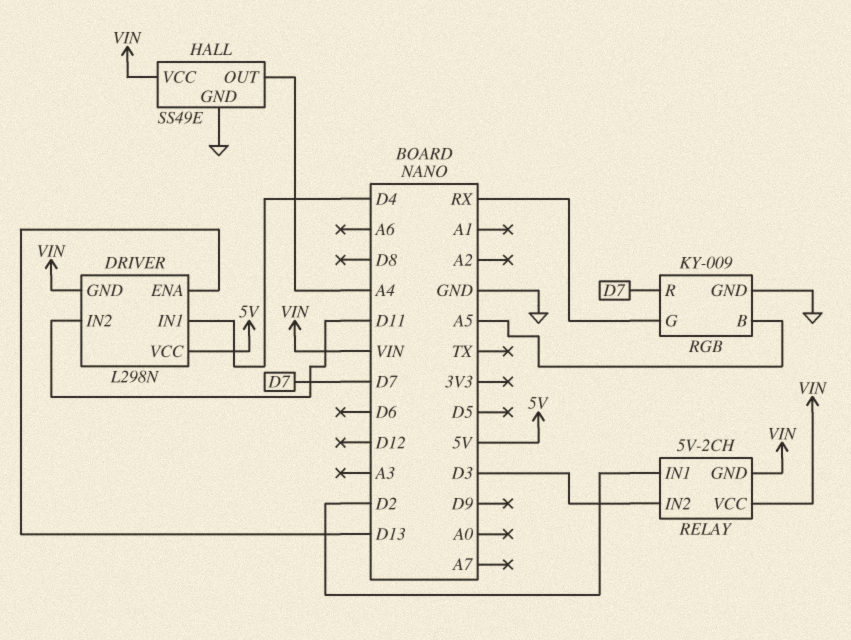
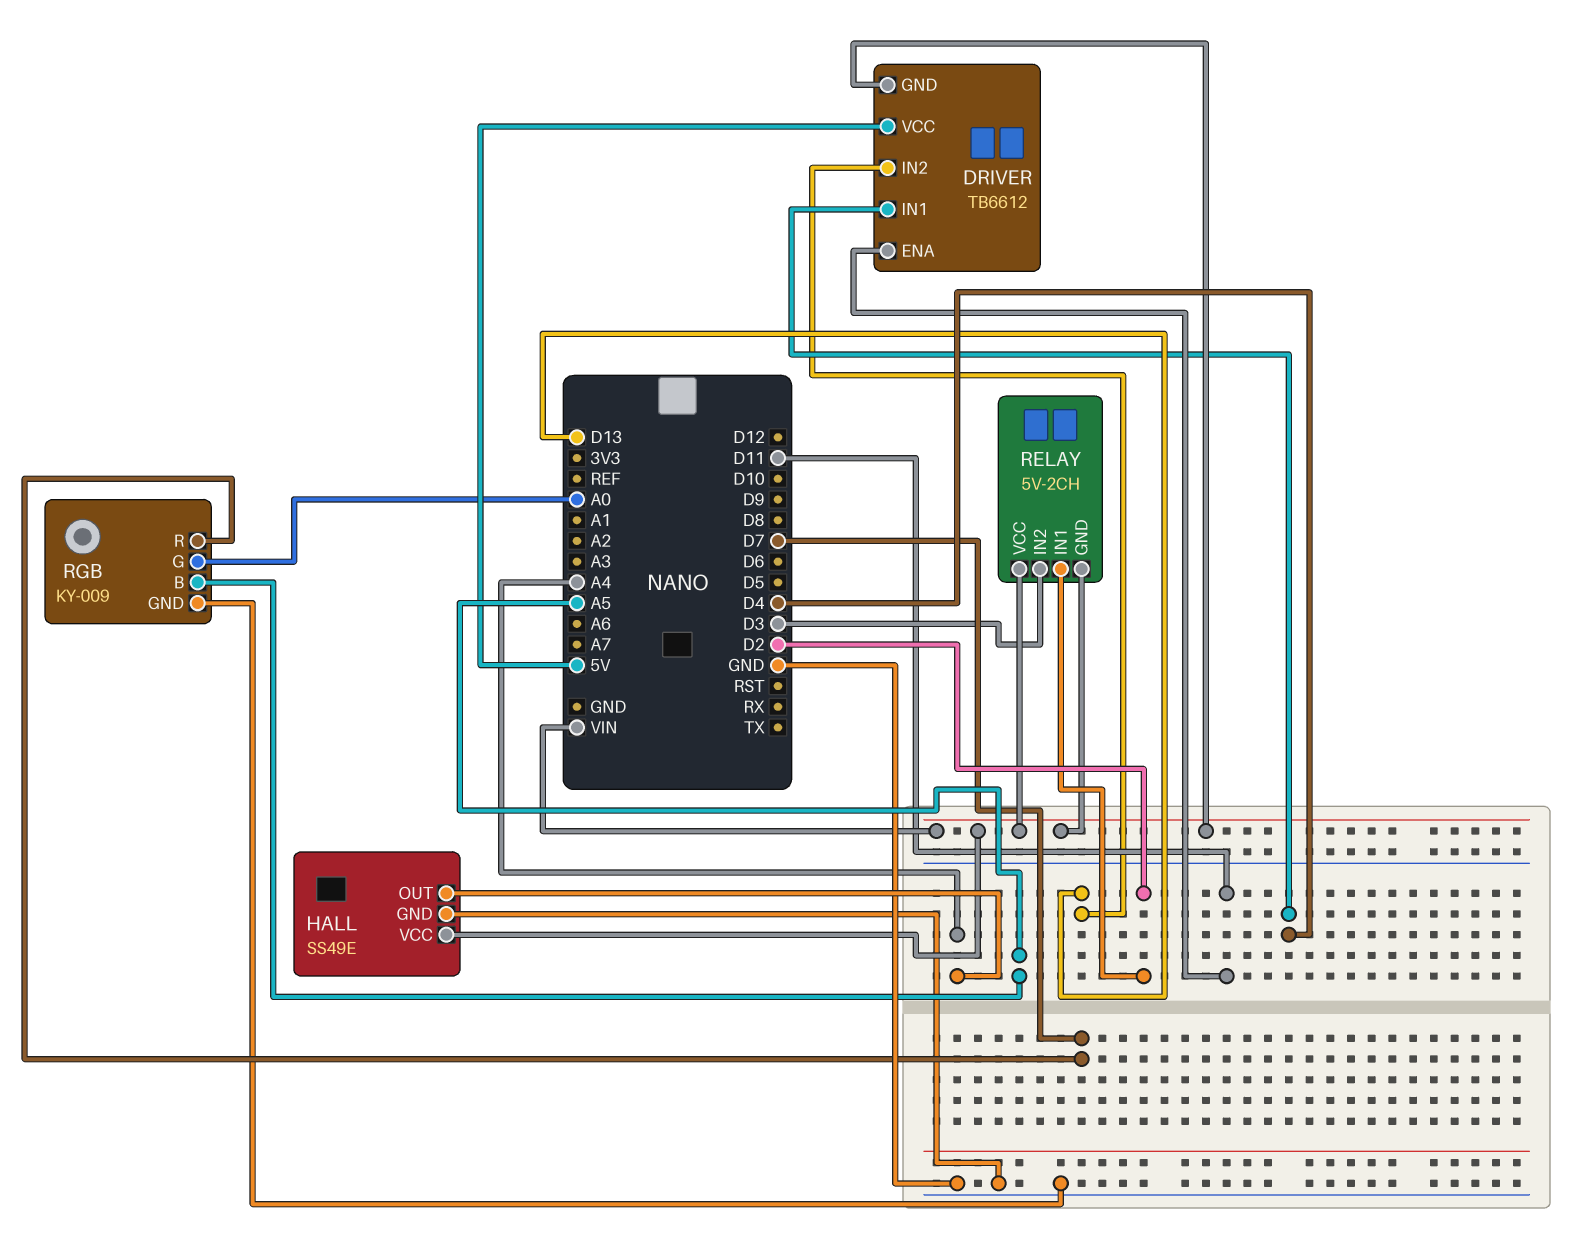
DRIVER: L298N -> TB6612
DRIVER pin ENA: D13 -> D11
DRIVER pin IN2: D11 -> D13
RGB pin G: RX -> A0

